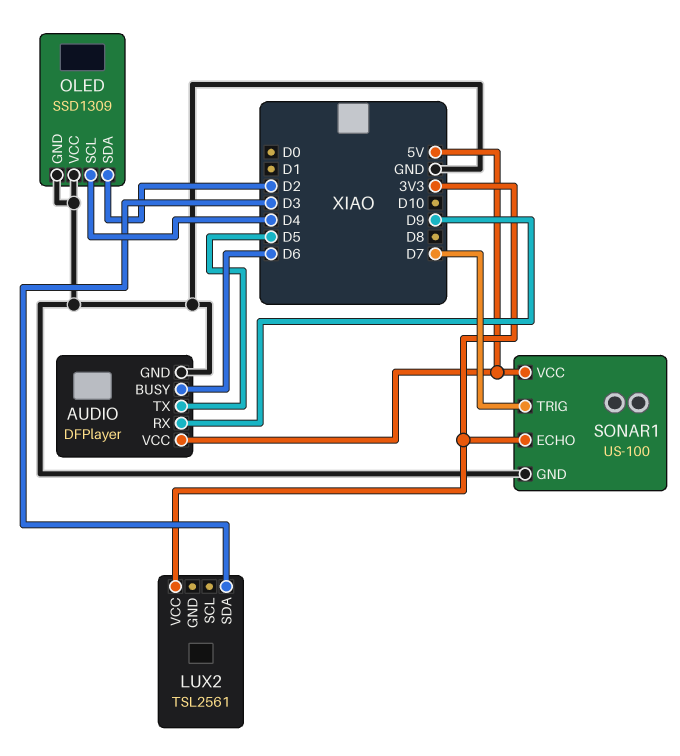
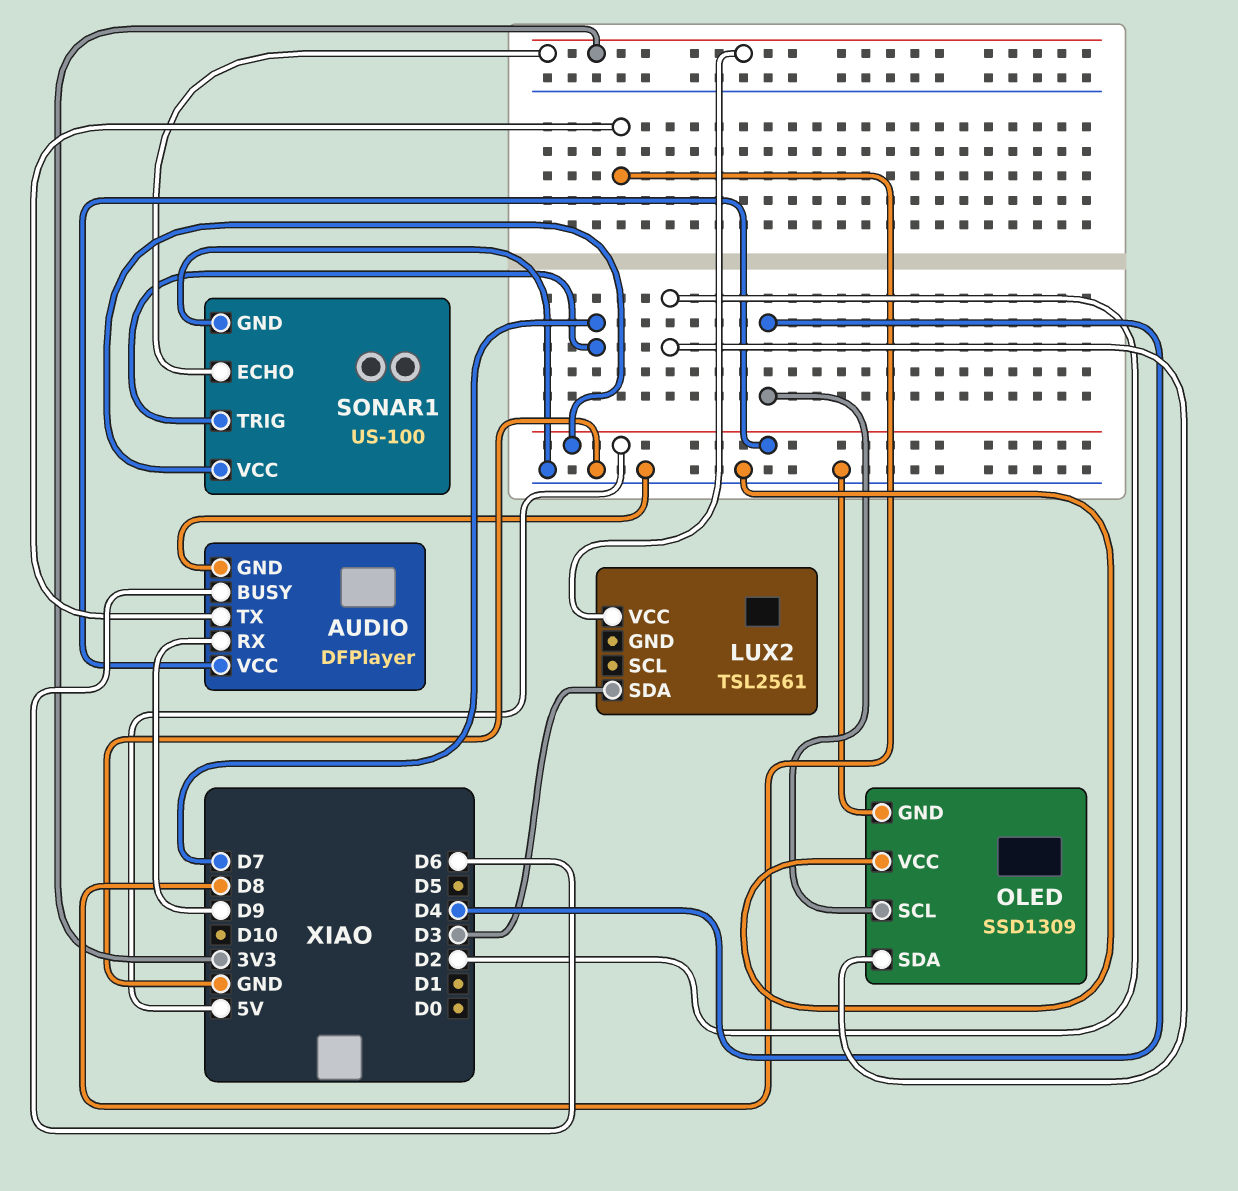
AUDIO pin TX: D5 -> D8

